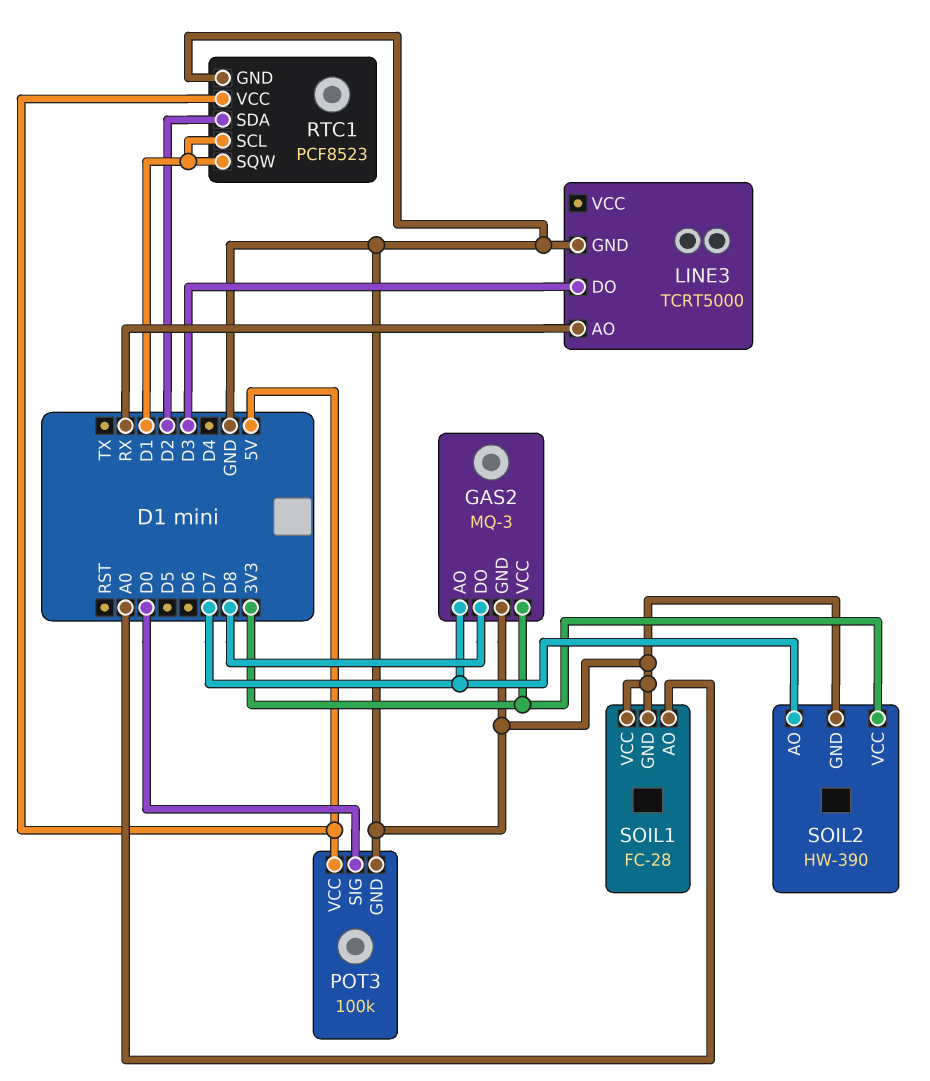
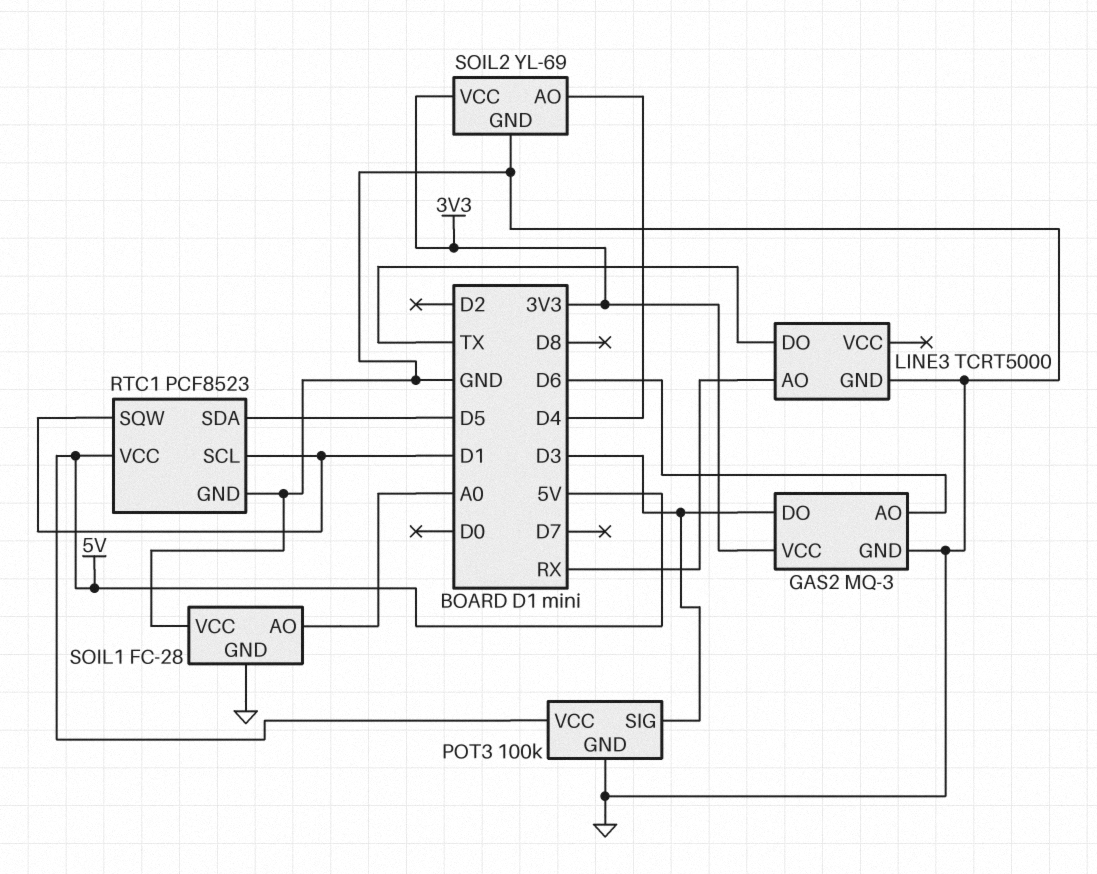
GAS2 pin AO: D7 -> D6
GAS2 pin DO: D8 -> D3
LINE3 pin DO: D3 -> TX
POT3 pin SIG: D0 -> D3
RTC1 pin SDA: D2 -> D5
SOIL2: HW-390 -> YL-69
SOIL2 pin AO: D7 -> D4

